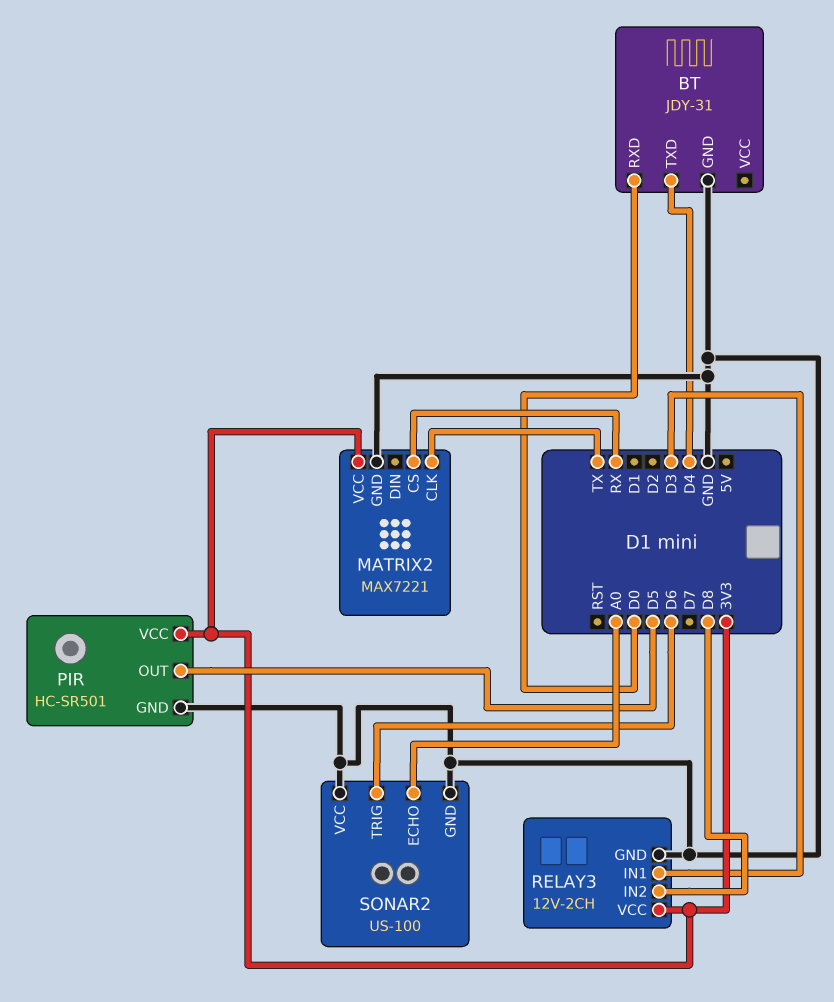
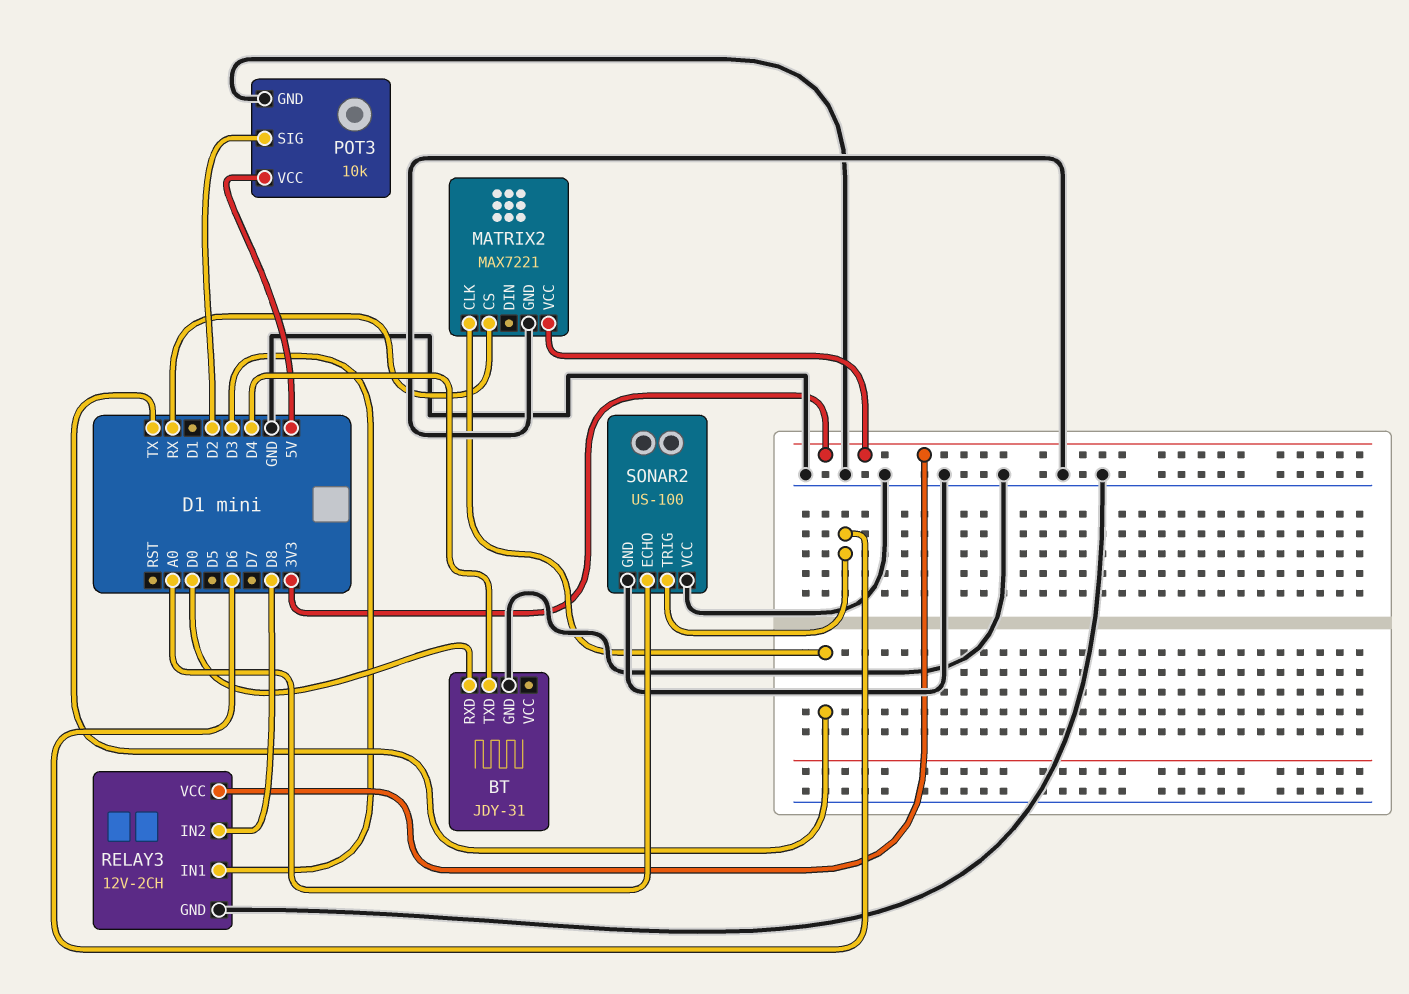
PIR: HC-SR501 -> none
PIR pin GND: GND -> none
PIR pin OUT: D5 -> none
PIR pin VCC: 3V3 -> none
POT3: none -> 10k
POT3 pin GND: none -> GND
POT3 pin SIG: none -> D2
POT3 pin VCC: none -> 5V

